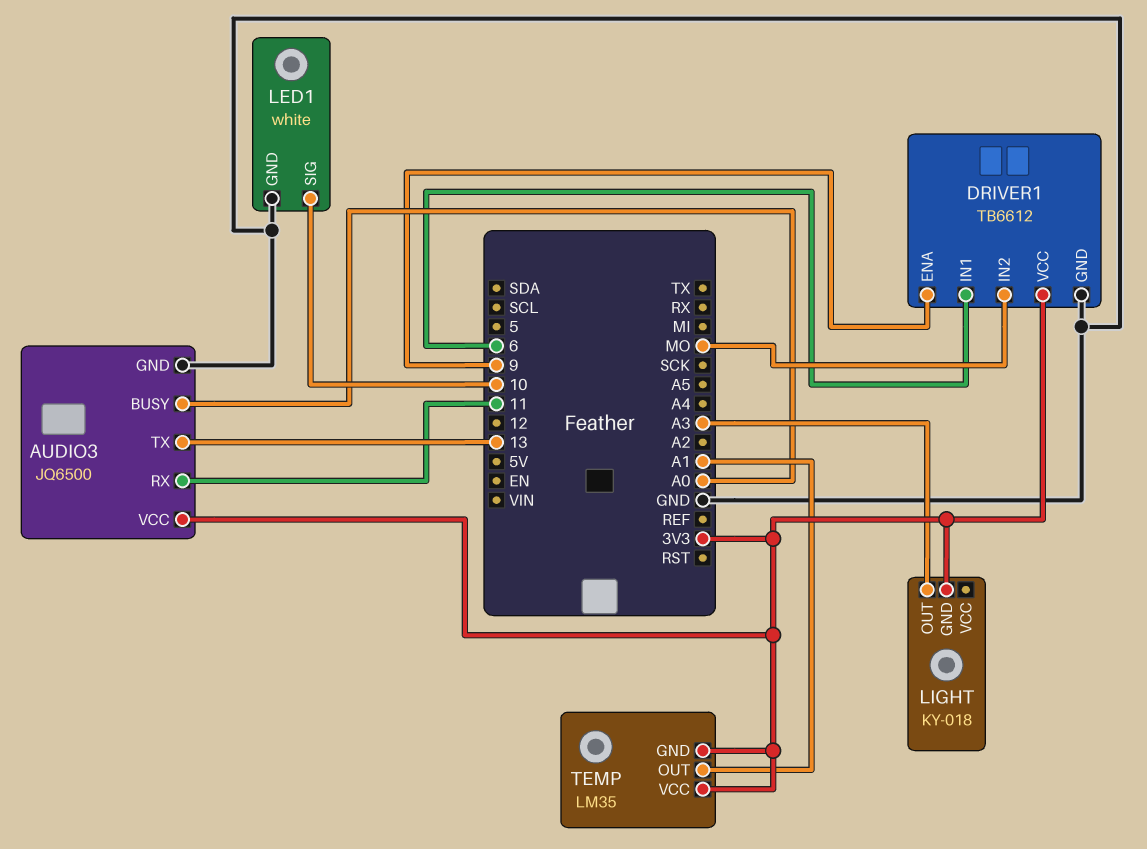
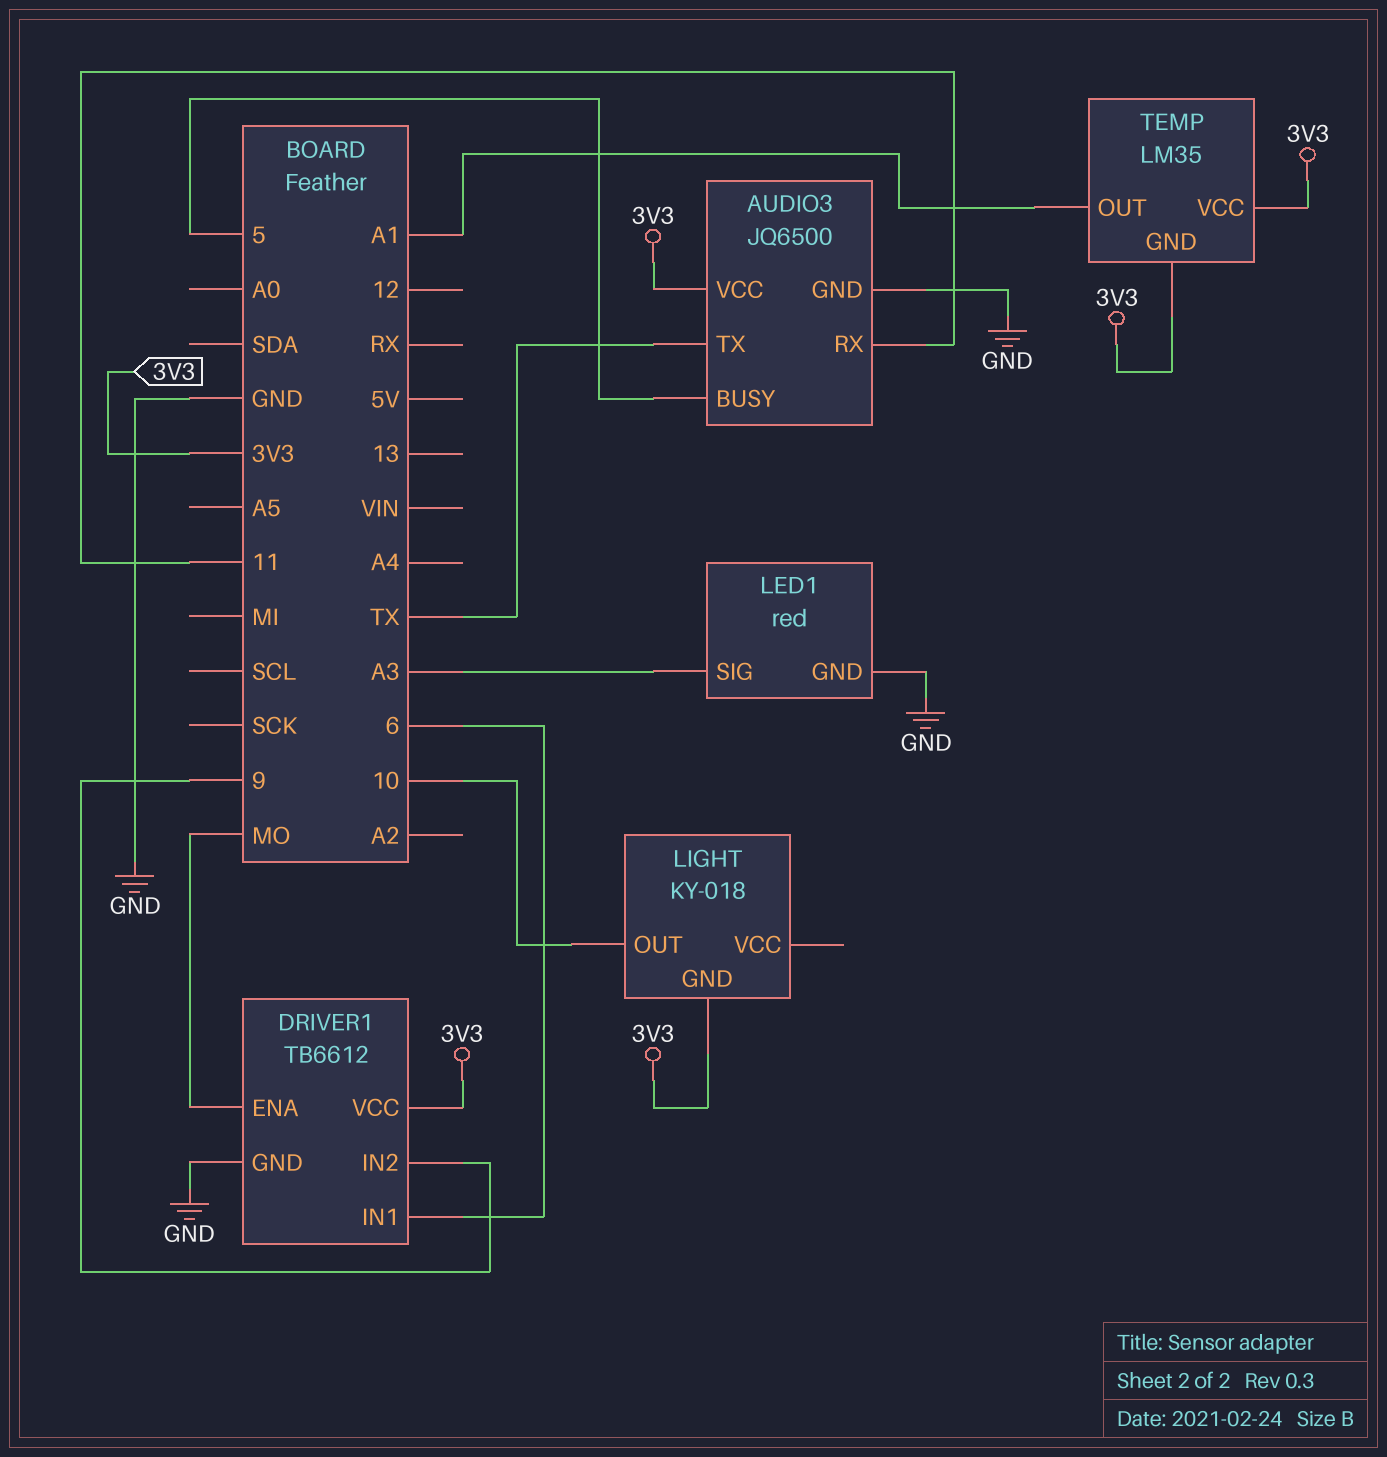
AUDIO3 pin BUSY: A0 -> 5
AUDIO3 pin TX: 13 -> TX
DRIVER1 pin ENA: 9 -> MO
DRIVER1 pin IN2: MO -> 9
LED1: white -> red
LED1 pin SIG: 10 -> A3
LIGHT pin OUT: A3 -> 10

